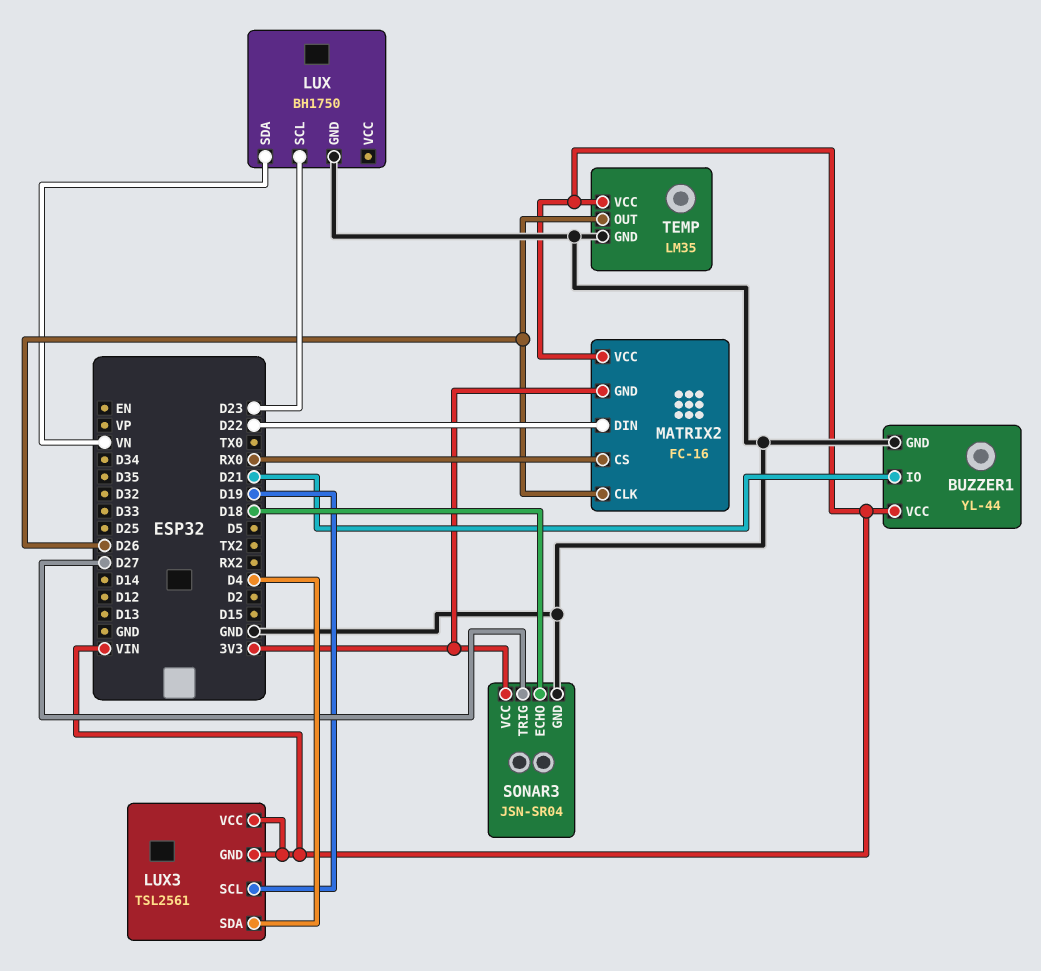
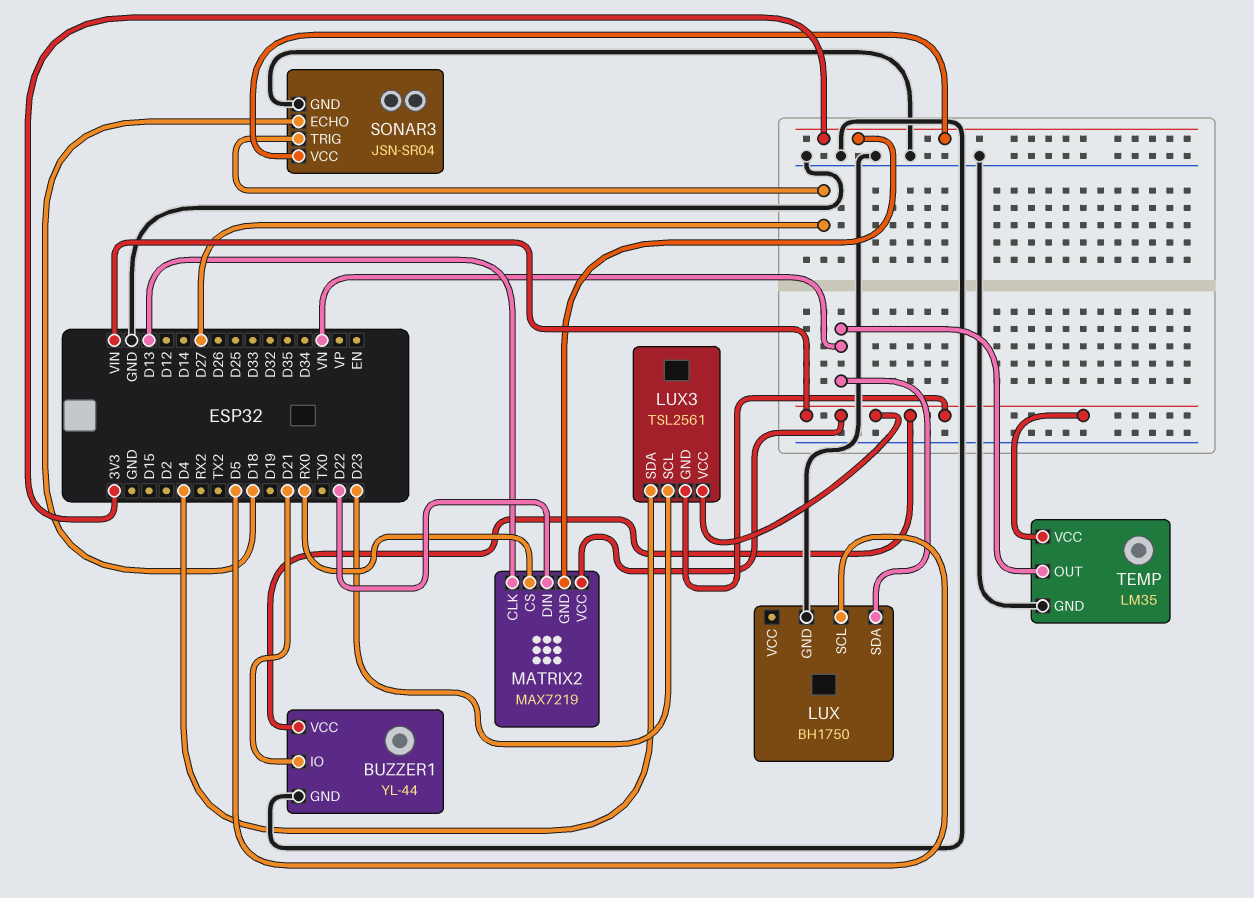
LUX pin SCL: D23 -> D5
LUX3 pin SCL: D19 -> D23
MATRIX2: FC-16 -> MAX7219
MATRIX2 pin CLK: D26 -> D13
TEMP pin OUT: D26 -> VN

